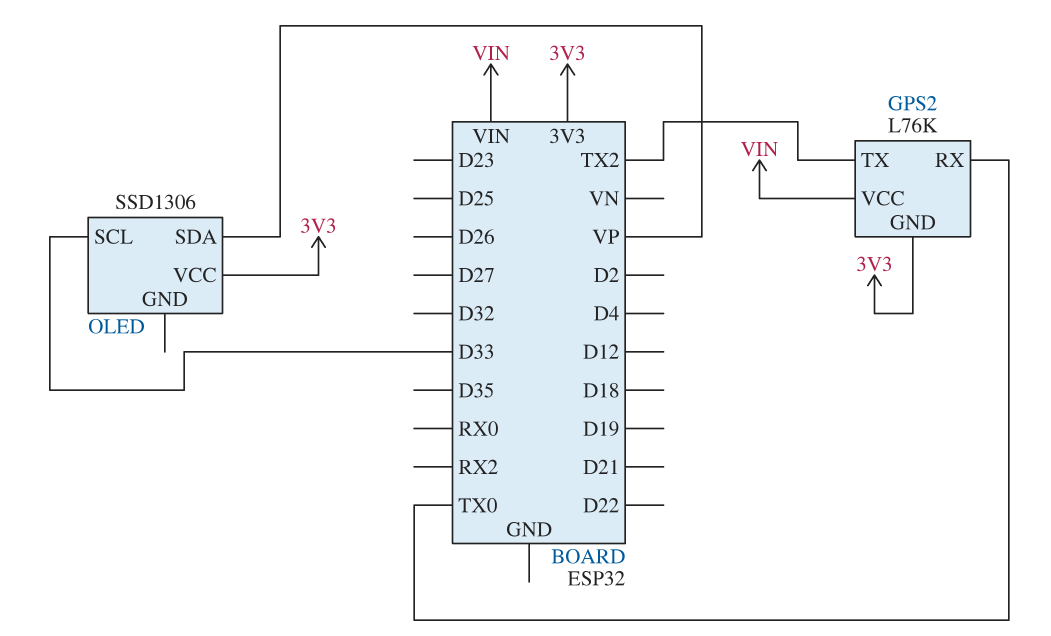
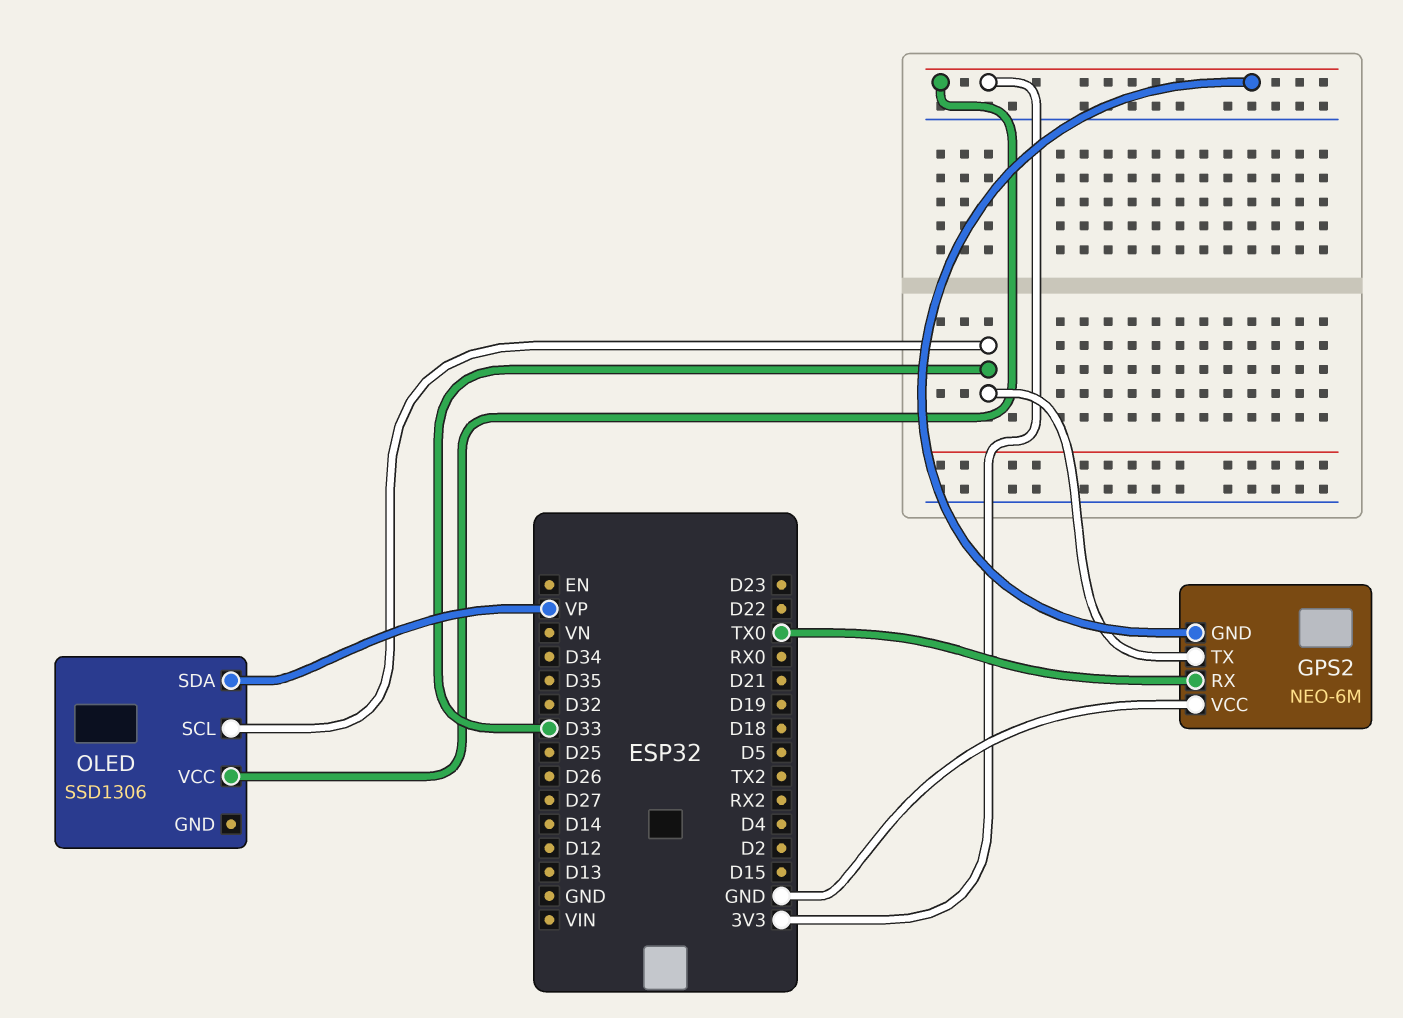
GPS2: L76K -> NEO-6M
GPS2 pin TX: TX2 -> D33
GPS2 pin VCC: VIN -> GND

